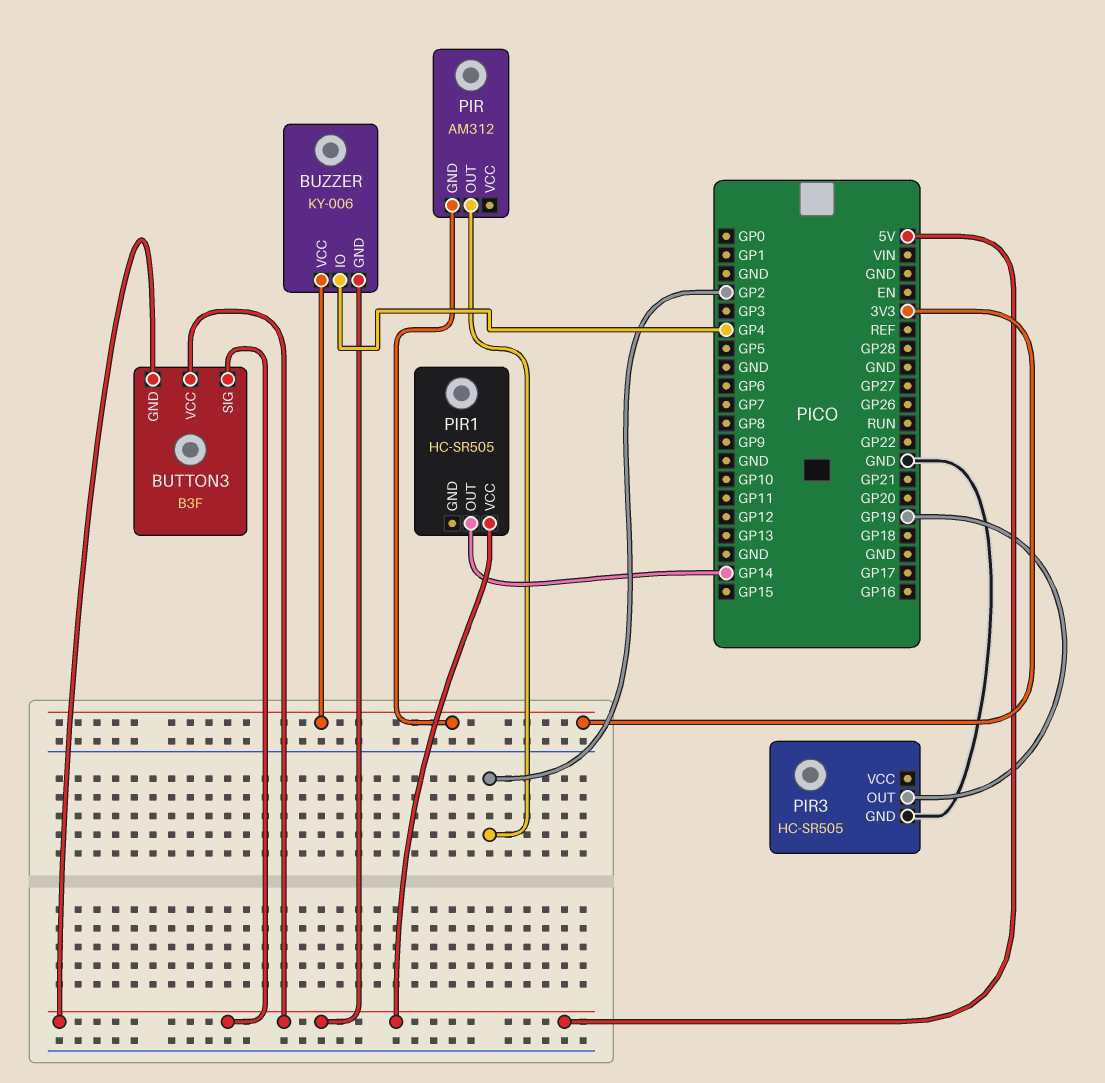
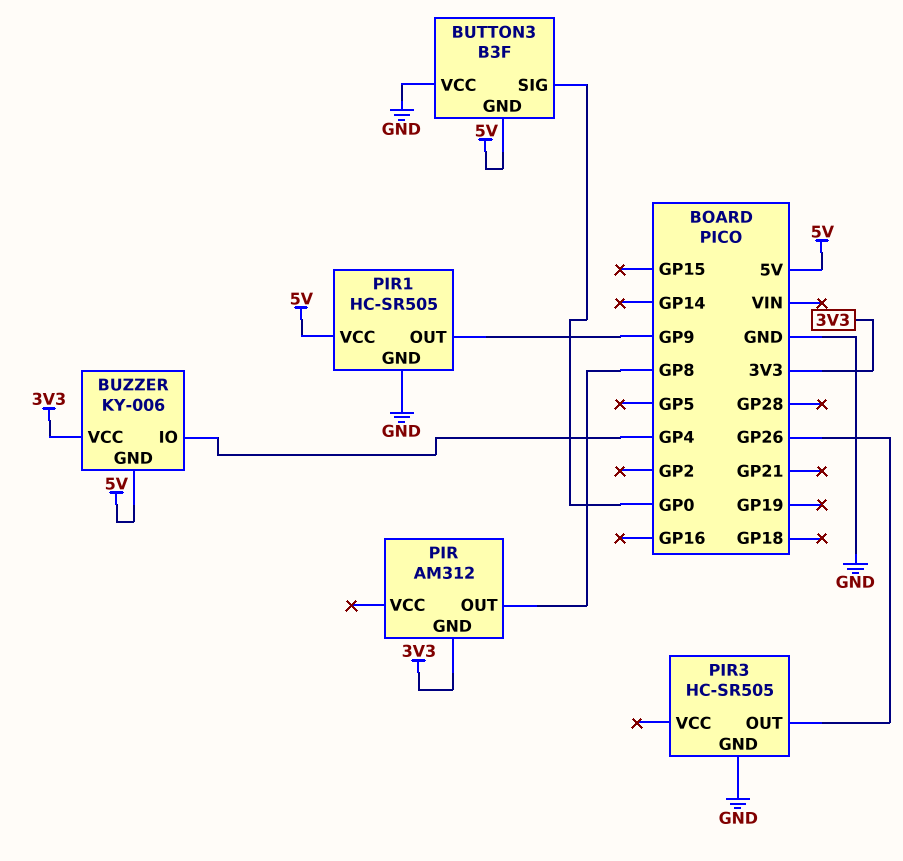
BUTTON3 pin SIG: 5V -> GP0
BUTTON3 pin VCC: 5V -> GND
PIR pin OUT: GP2 -> GP8
PIR1 pin GND: none -> GND
PIR1 pin OUT: GP14 -> GP9
PIR3 pin OUT: GP19 -> GP26

